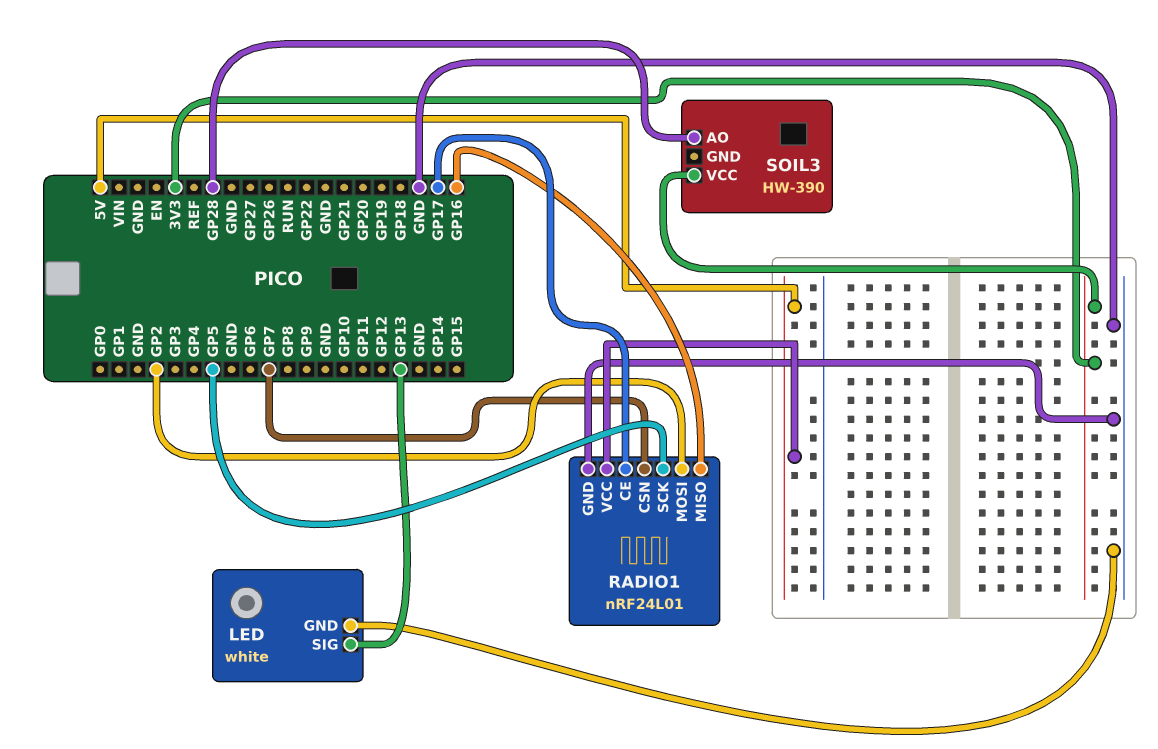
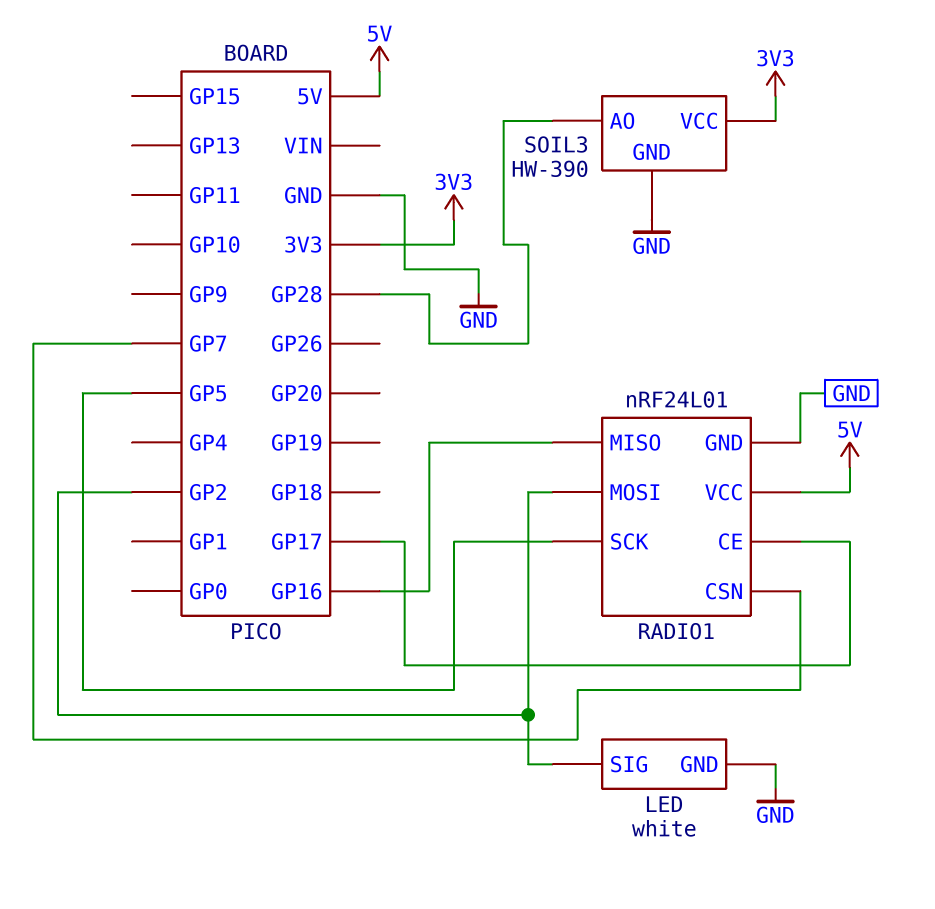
LED pin SIG: GP13 -> GP2
SOIL3 pin GND: none -> GND

